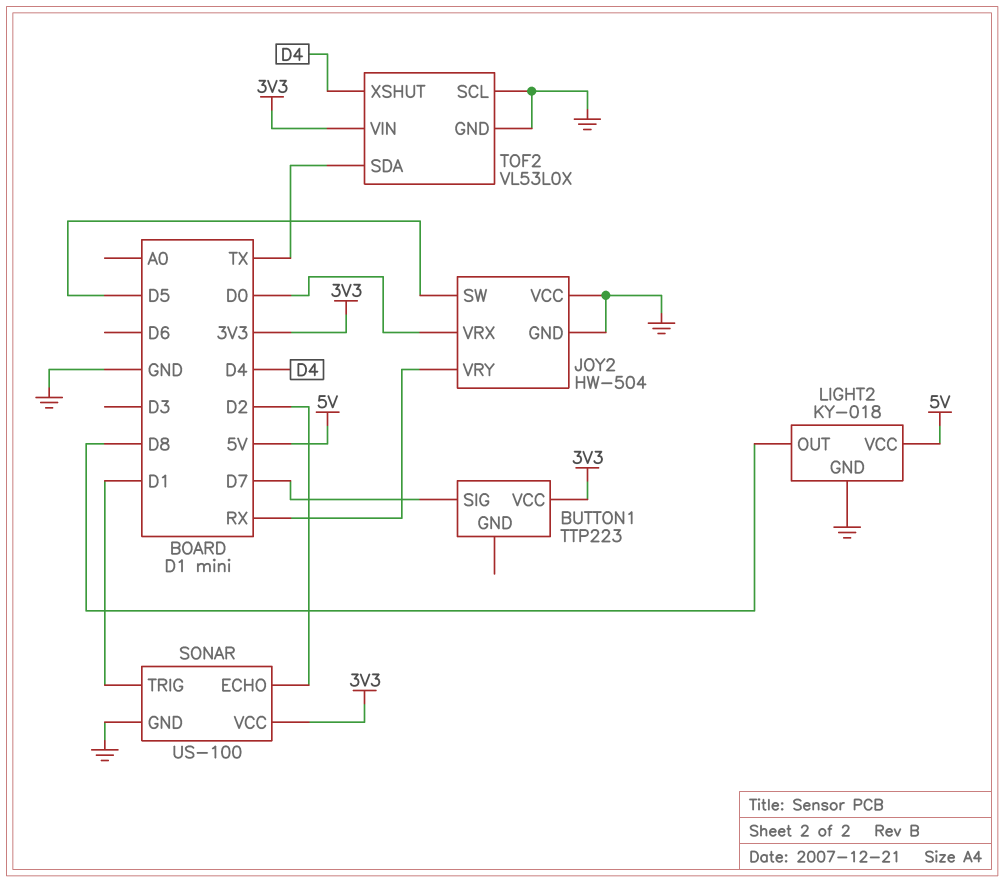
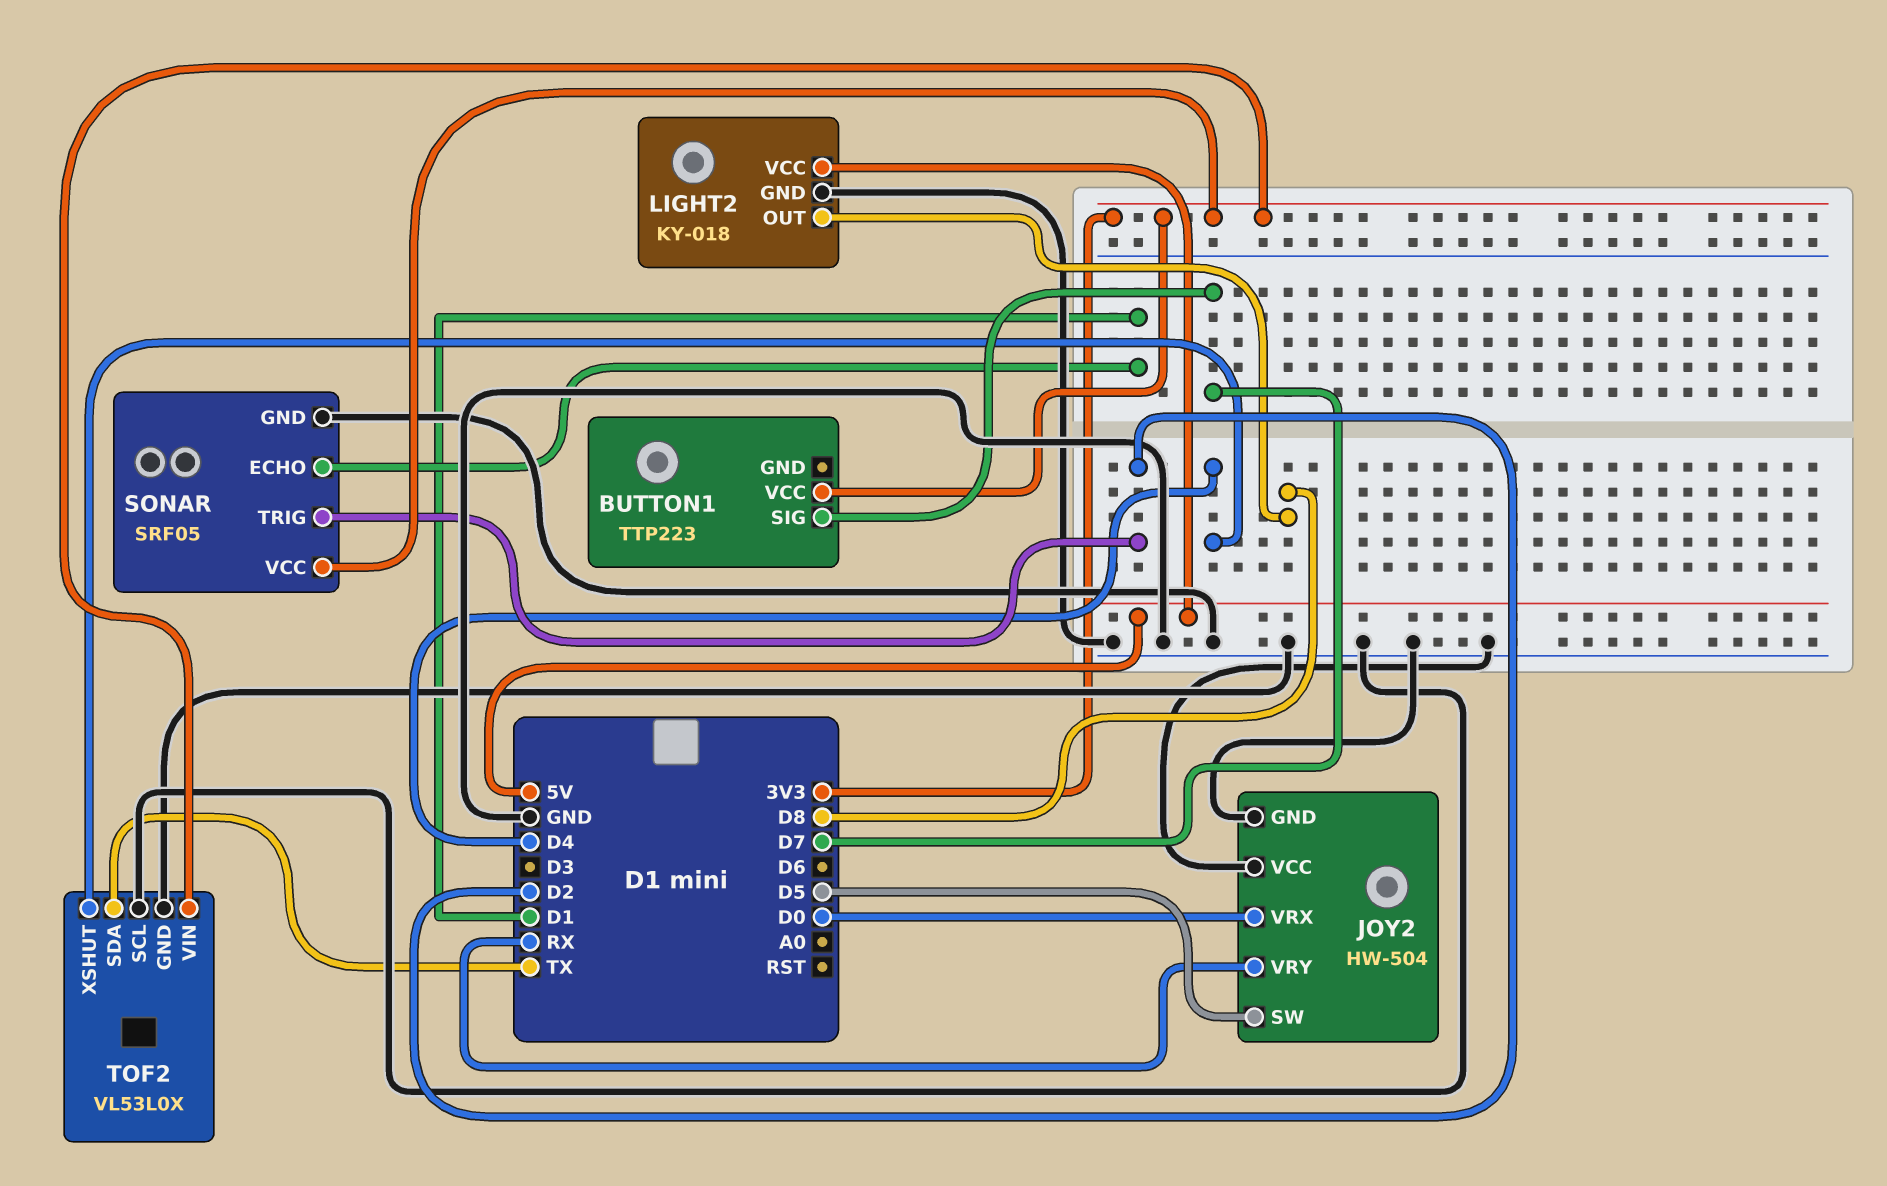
SONAR: US-100 -> SRF05
SONAR pin ECHO: D2 -> D1
SONAR pin TRIG: D1 -> D2

